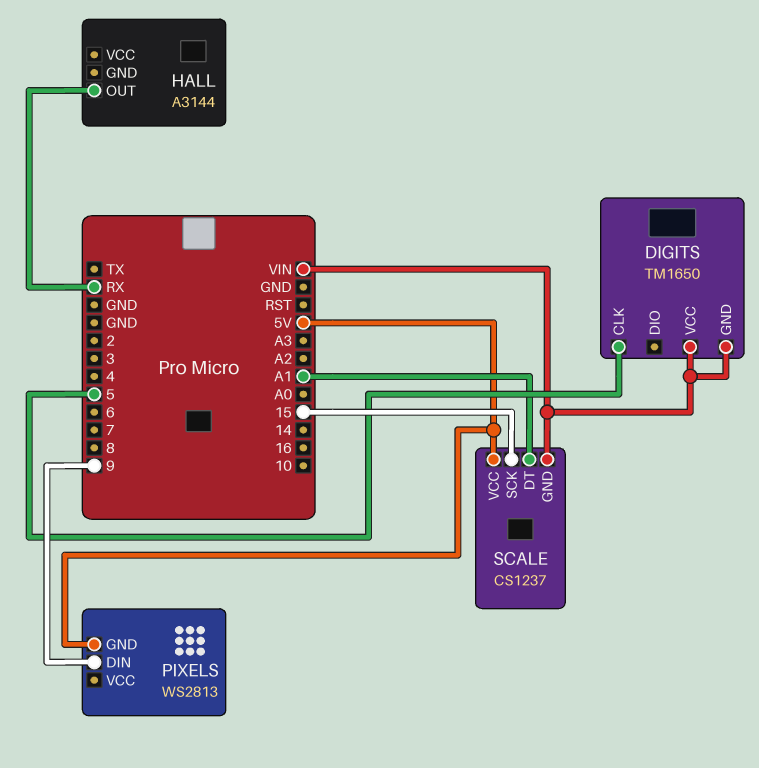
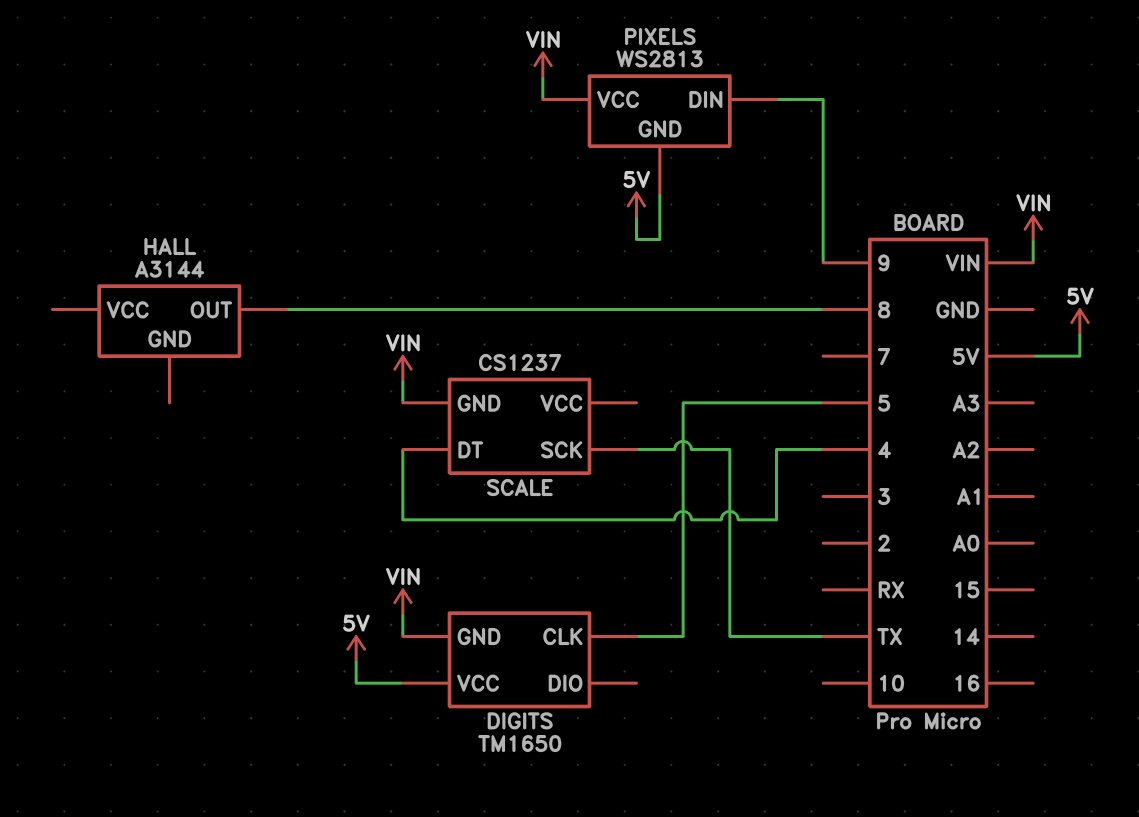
DIGITS pin VCC: VIN -> 5V
HALL pin OUT: RX -> 8
PIXELS pin VCC: none -> VIN
SCALE pin DT: A1 -> 4
SCALE pin SCK: 15 -> TX
SCALE pin VCC: 5V -> none

